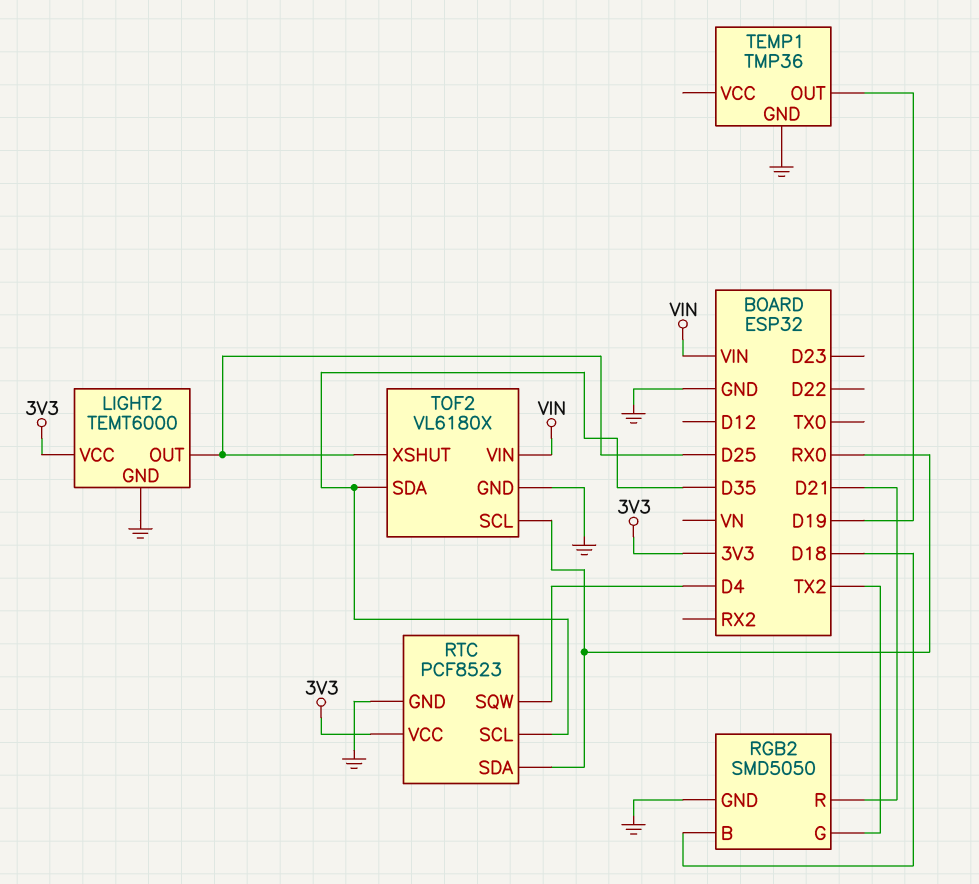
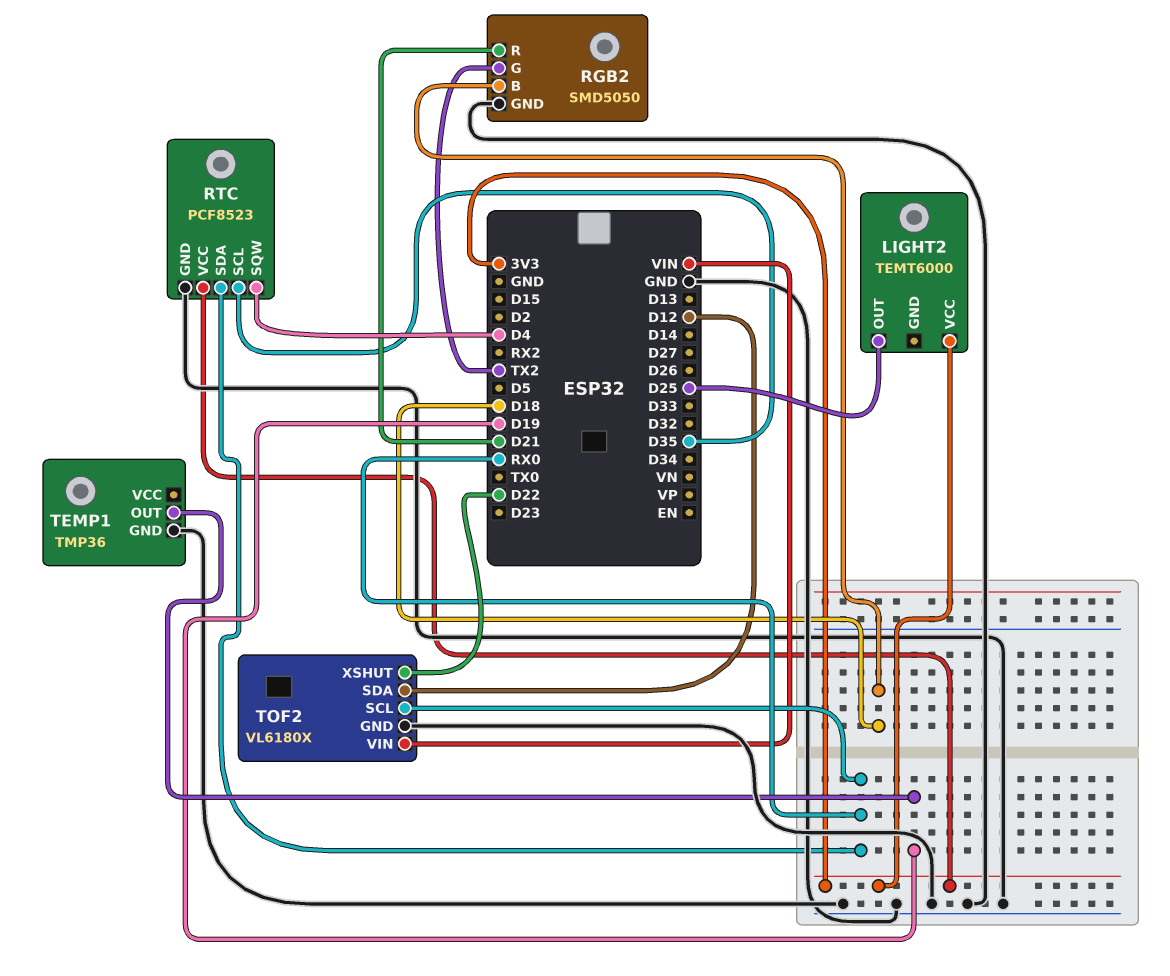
LIGHT2 pin GND: GND -> none
TOF2 pin SDA: D35 -> D12
TOF2 pin XSHUT: D25 -> D22

